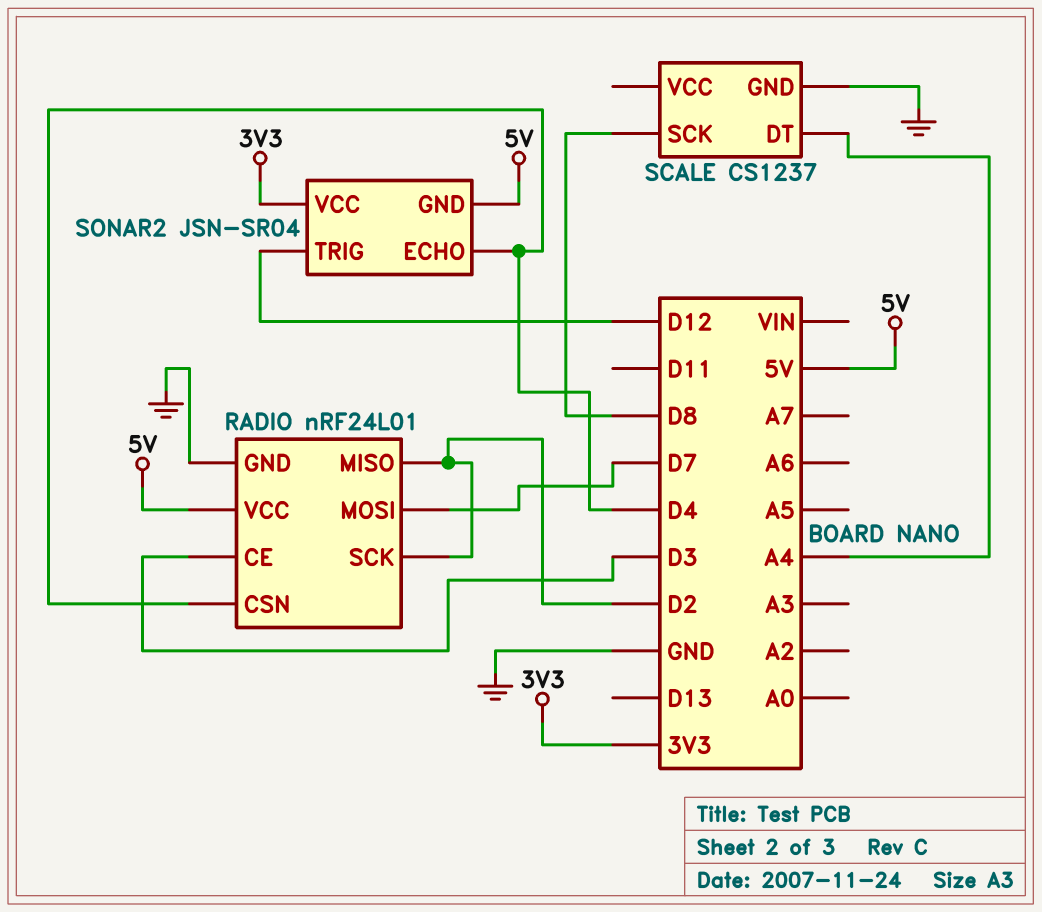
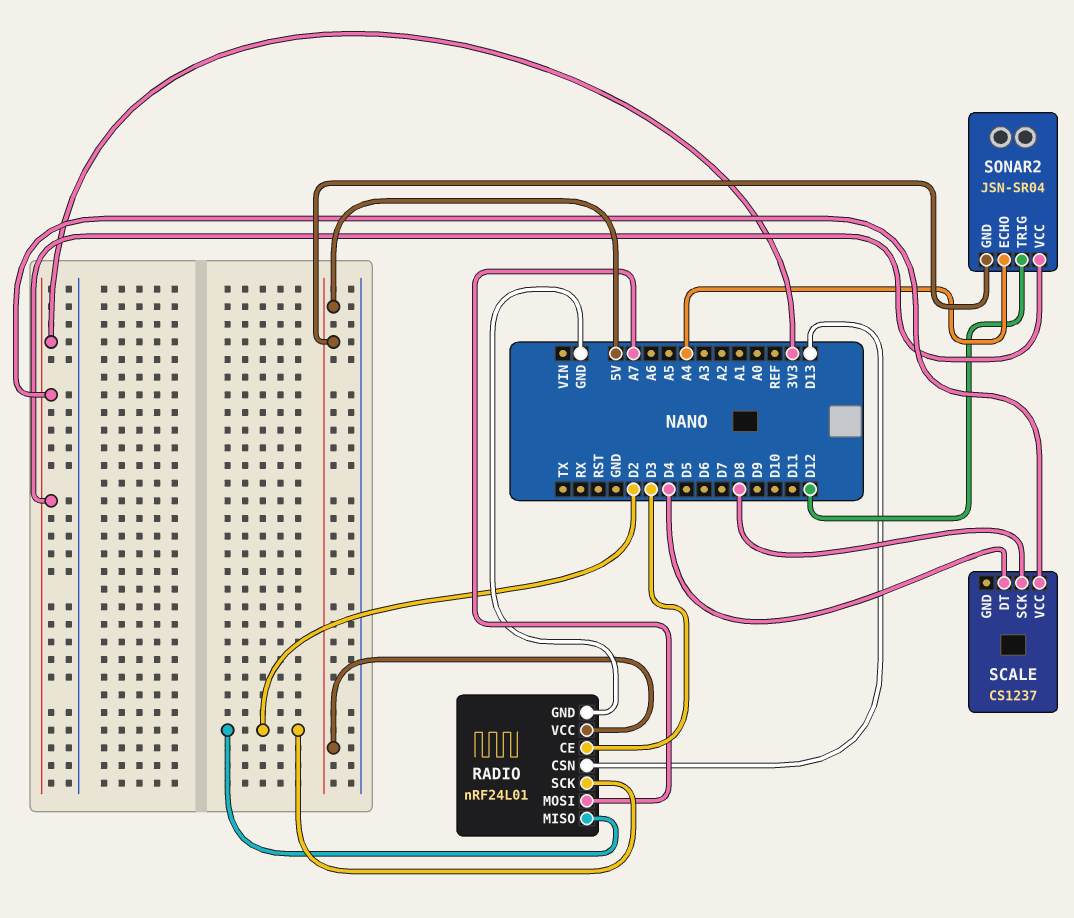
RADIO pin CSN: D4 -> D13
RADIO pin MOSI: D7 -> A7
SCALE pin DT: A4 -> D4
SCALE pin GND: GND -> none
SCALE pin VCC: none -> 3V3
SONAR2 pin ECHO: D4 -> A4

